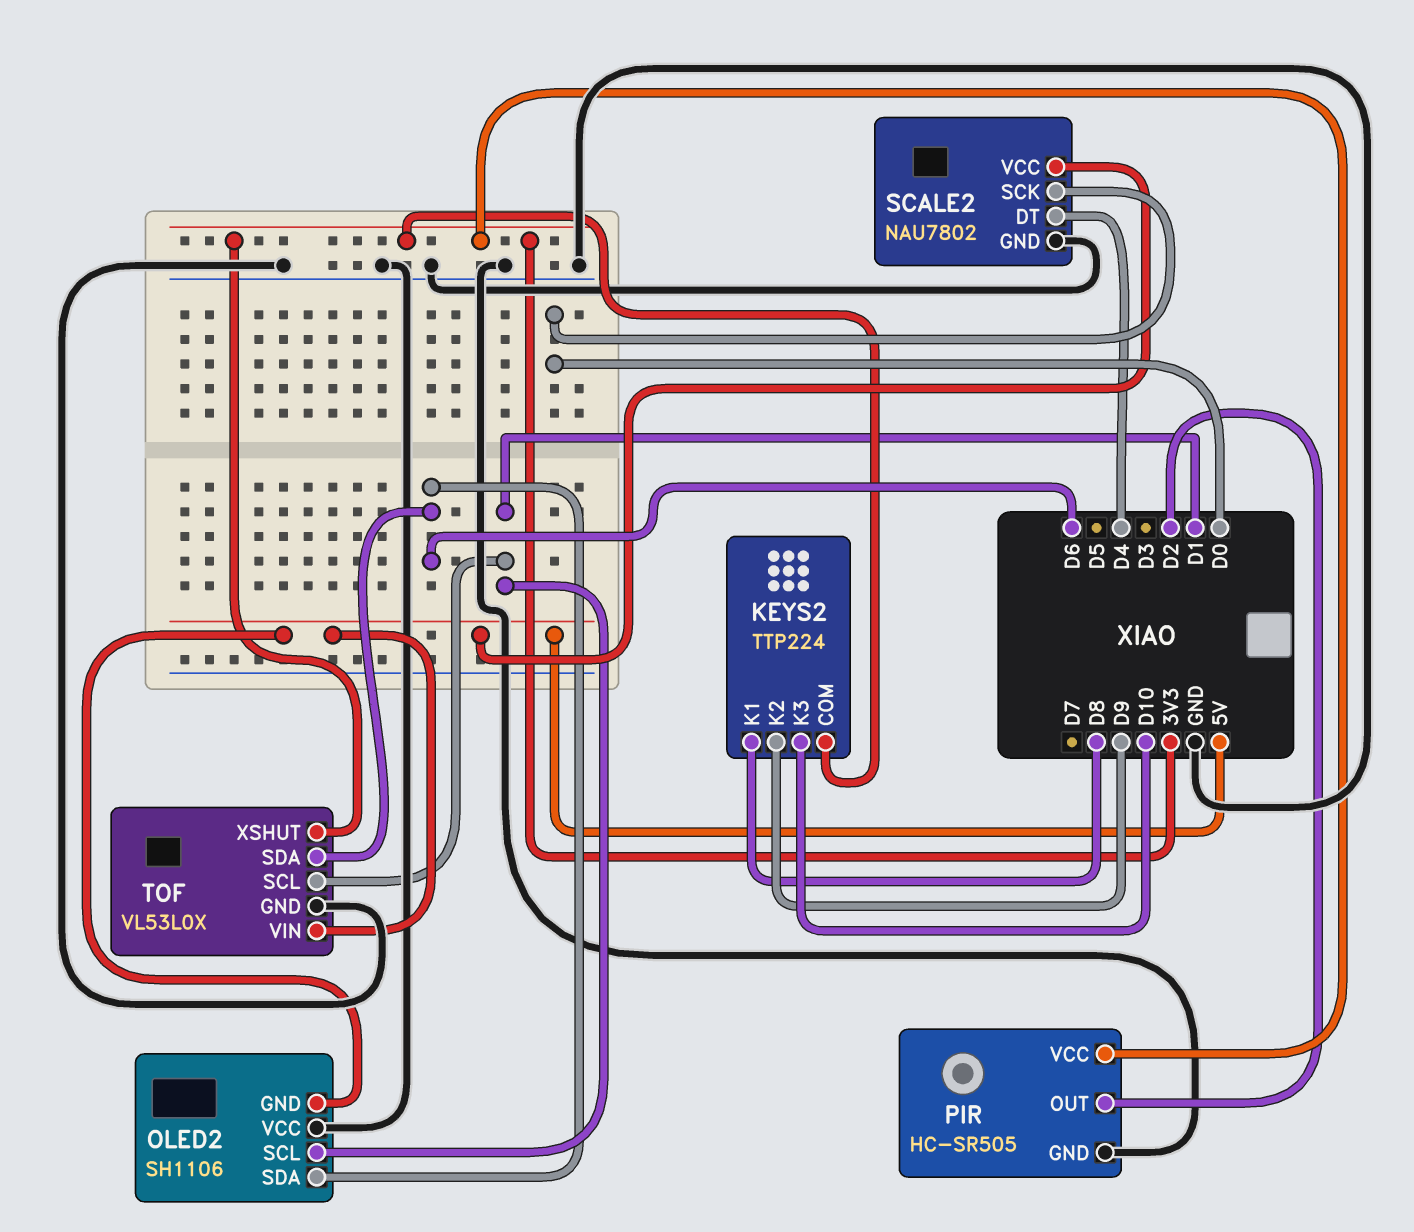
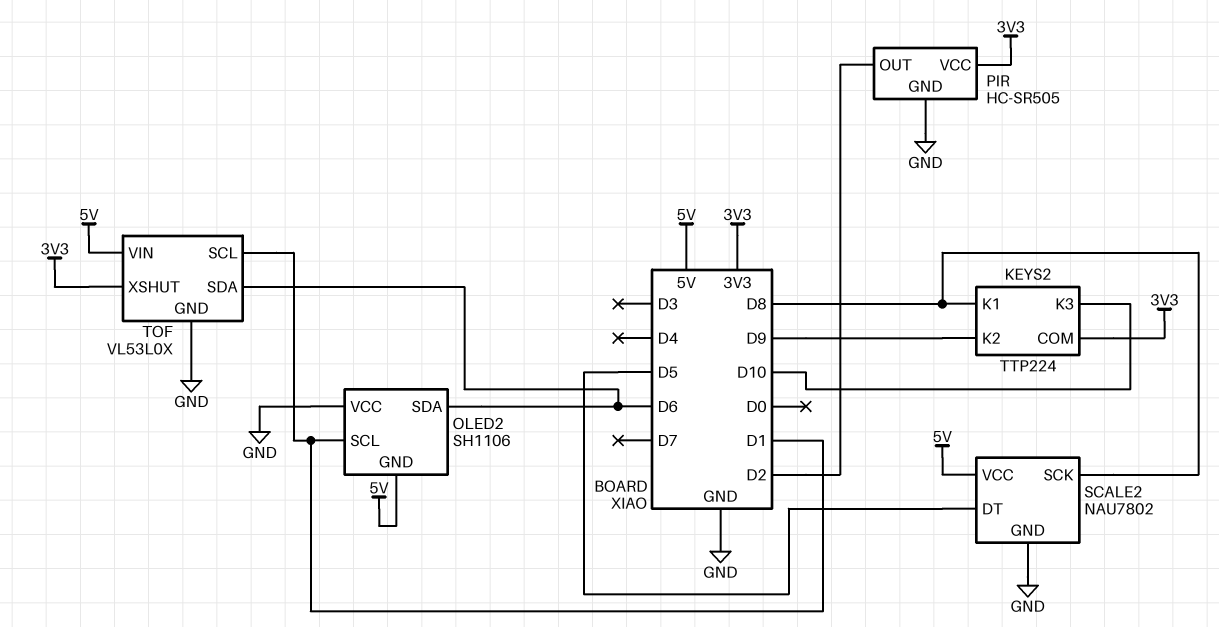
SCALE2 pin DT: D4 -> D5
SCALE2 pin SCK: D0 -> D8

